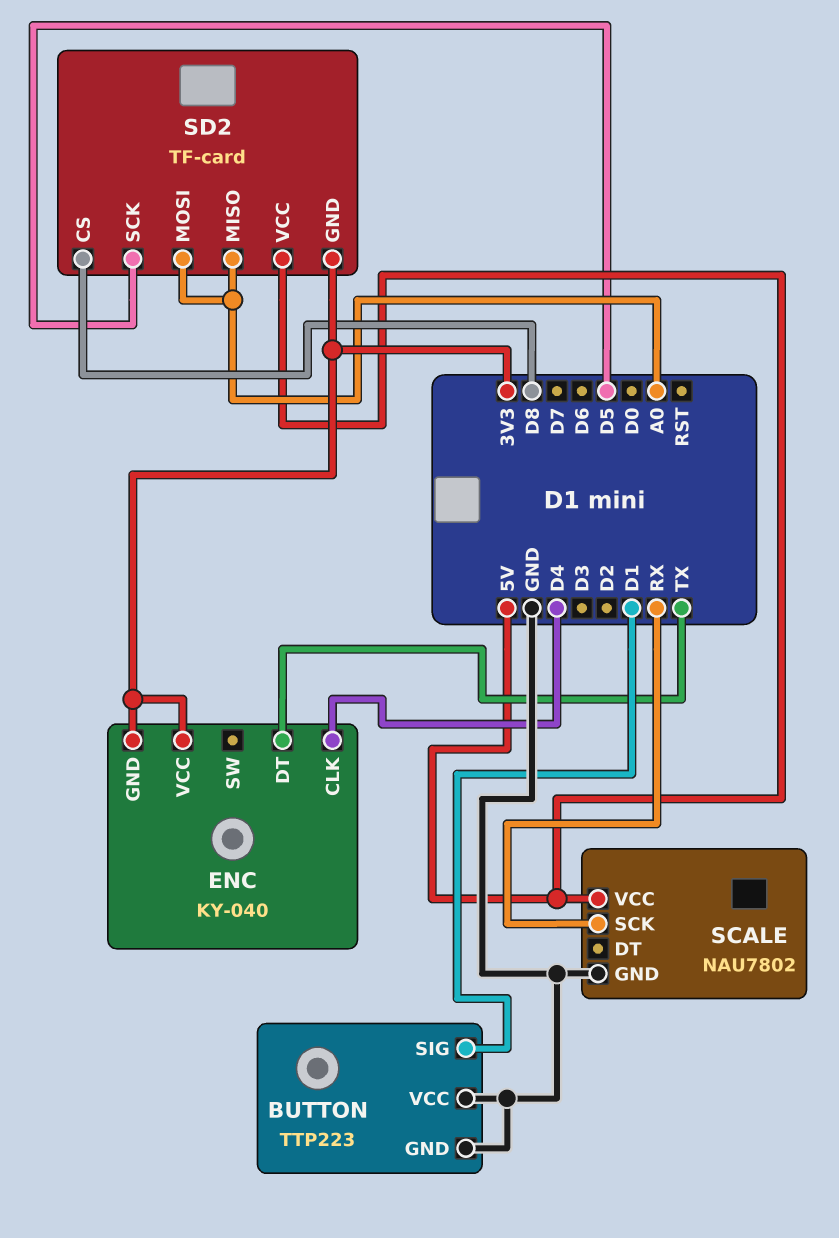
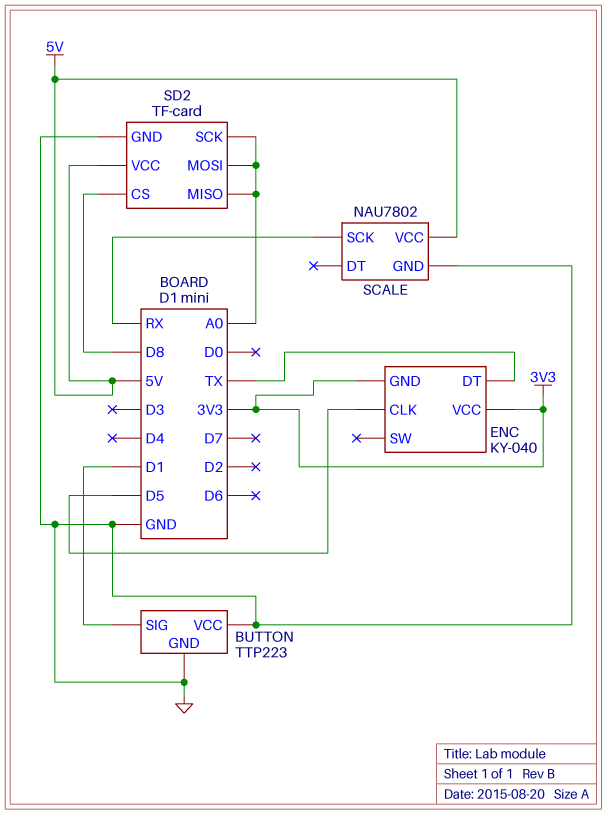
ENC pin CLK: D4 -> D5
SD2 pin GND: 3V3 -> GND
SD2 pin SCK: D5 -> A0

